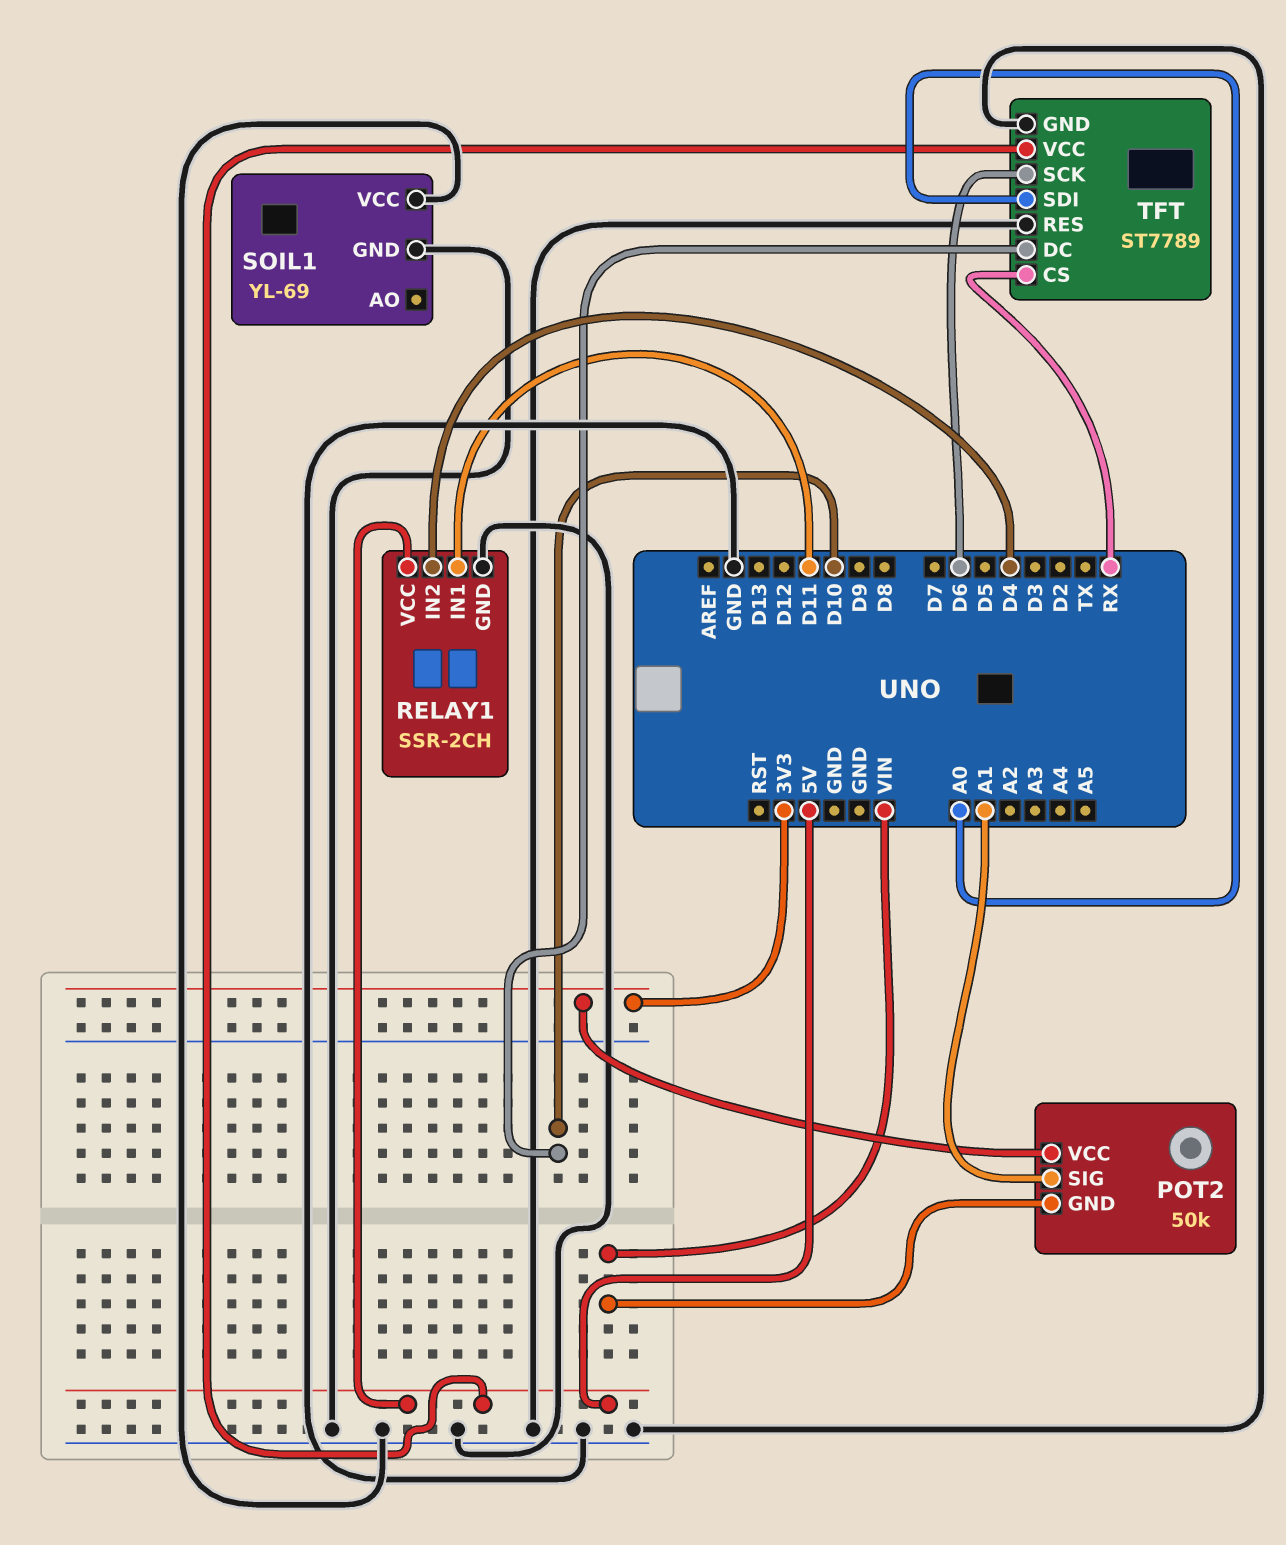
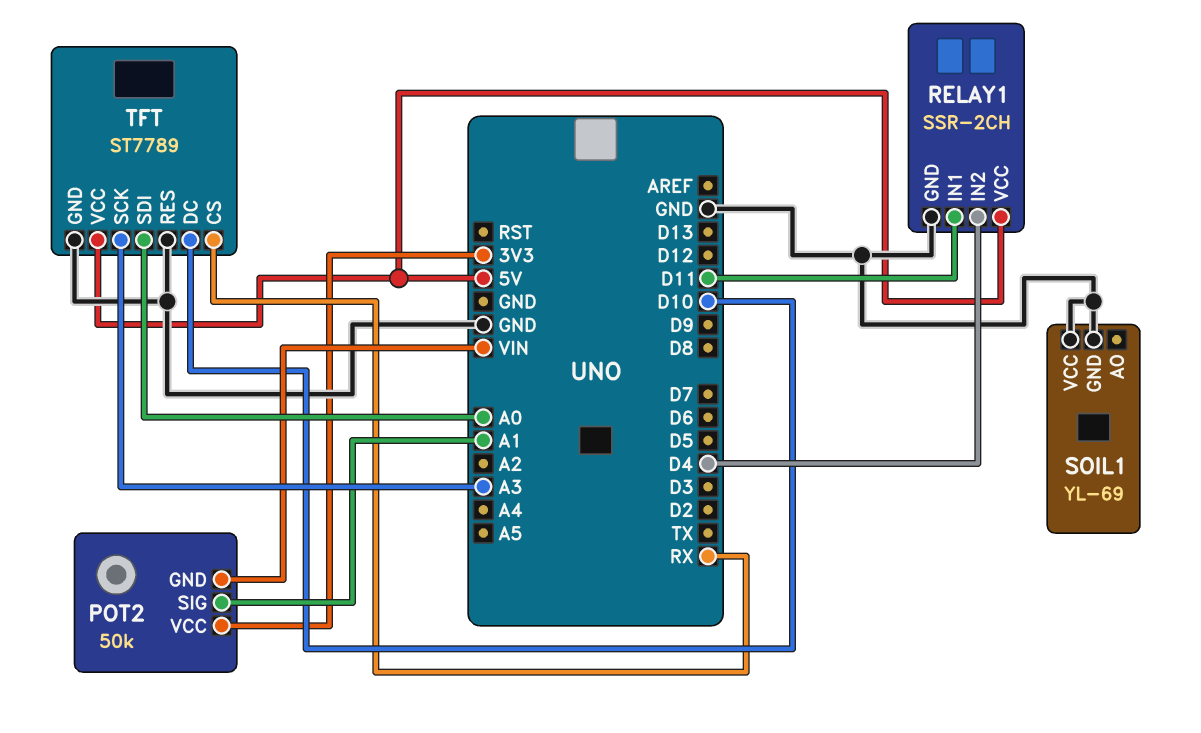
TFT pin SCK: D6 -> A3

